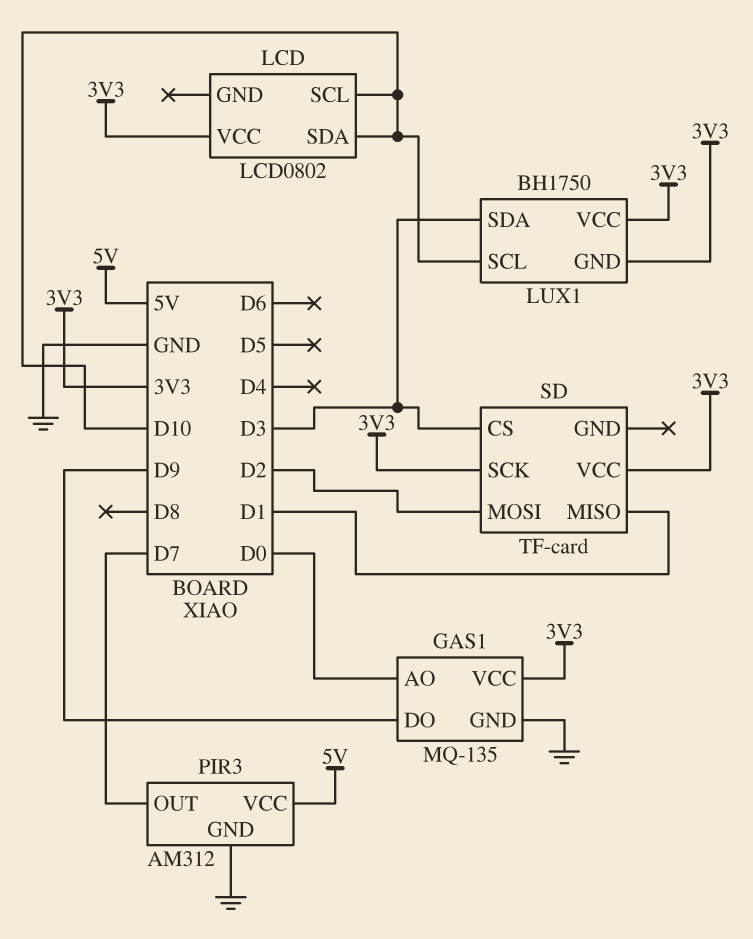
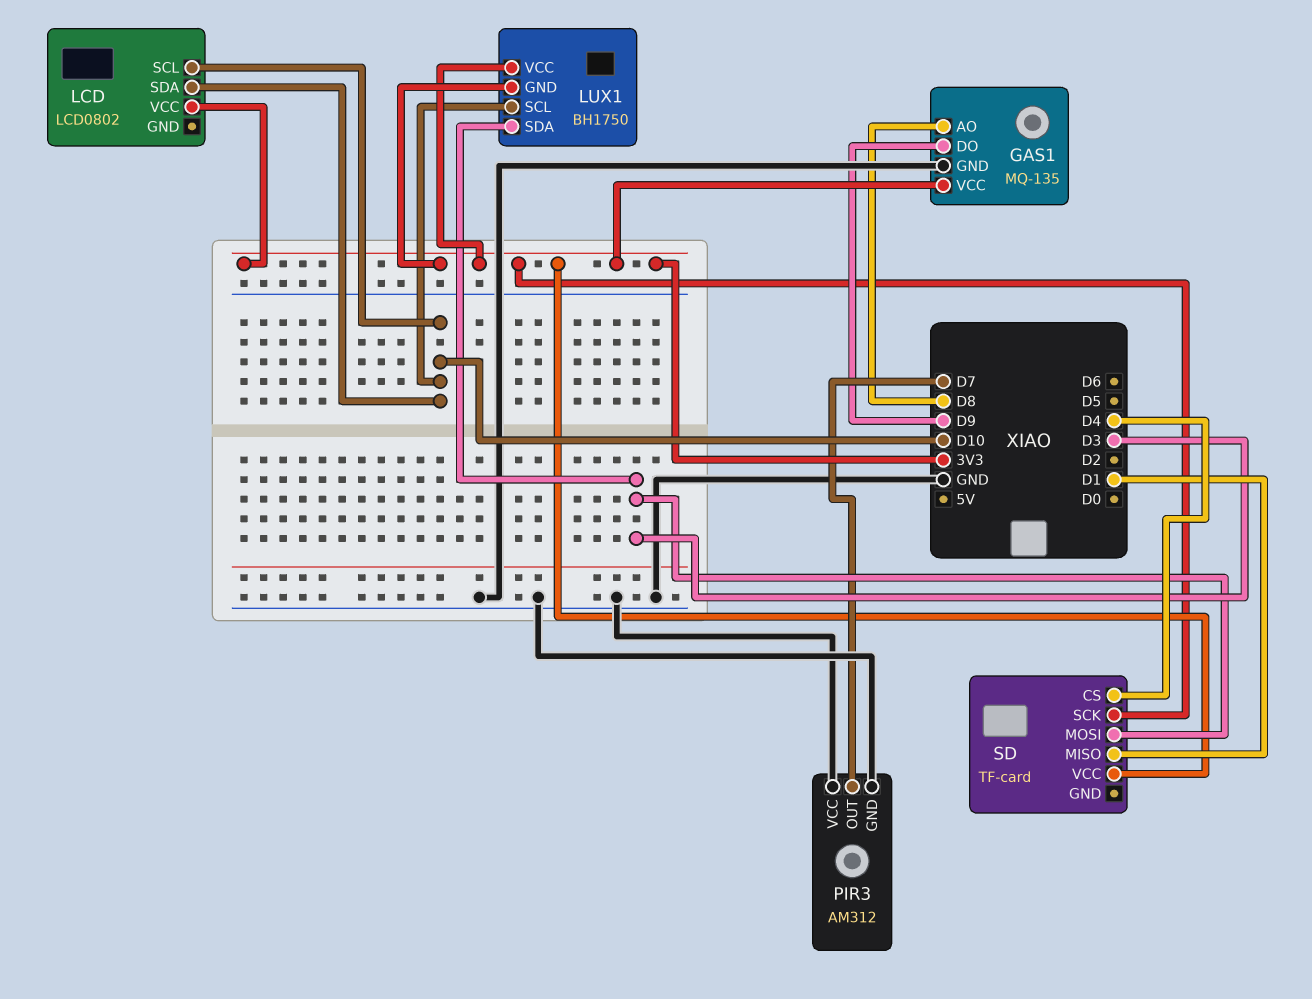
GAS1 pin AO: D0 -> D8
PIR3 pin VCC: 5V -> GND
SD pin CS: D3 -> D4
SD pin MOSI: D2 -> D3

